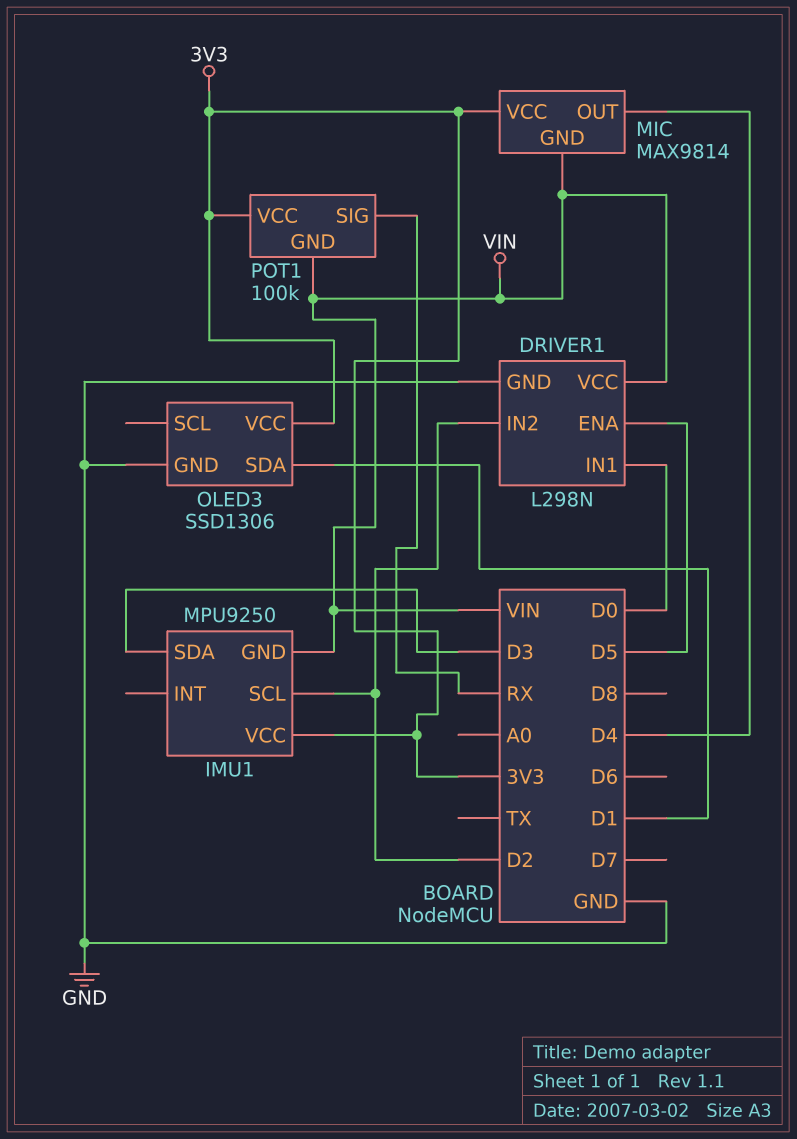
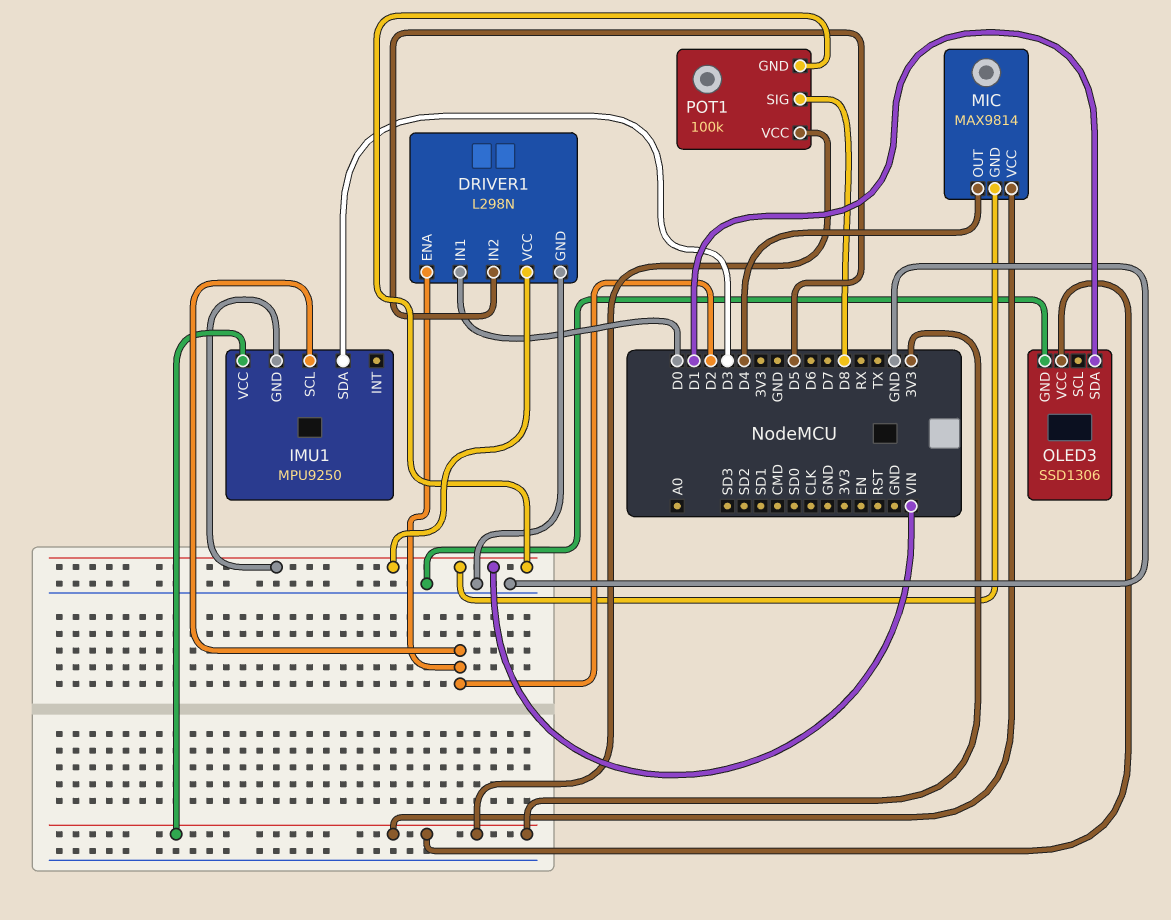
DRIVER1 pin ENA: D5 -> D2
DRIVER1 pin IN2: D2 -> D5
POT1 pin SIG: RX -> D8

